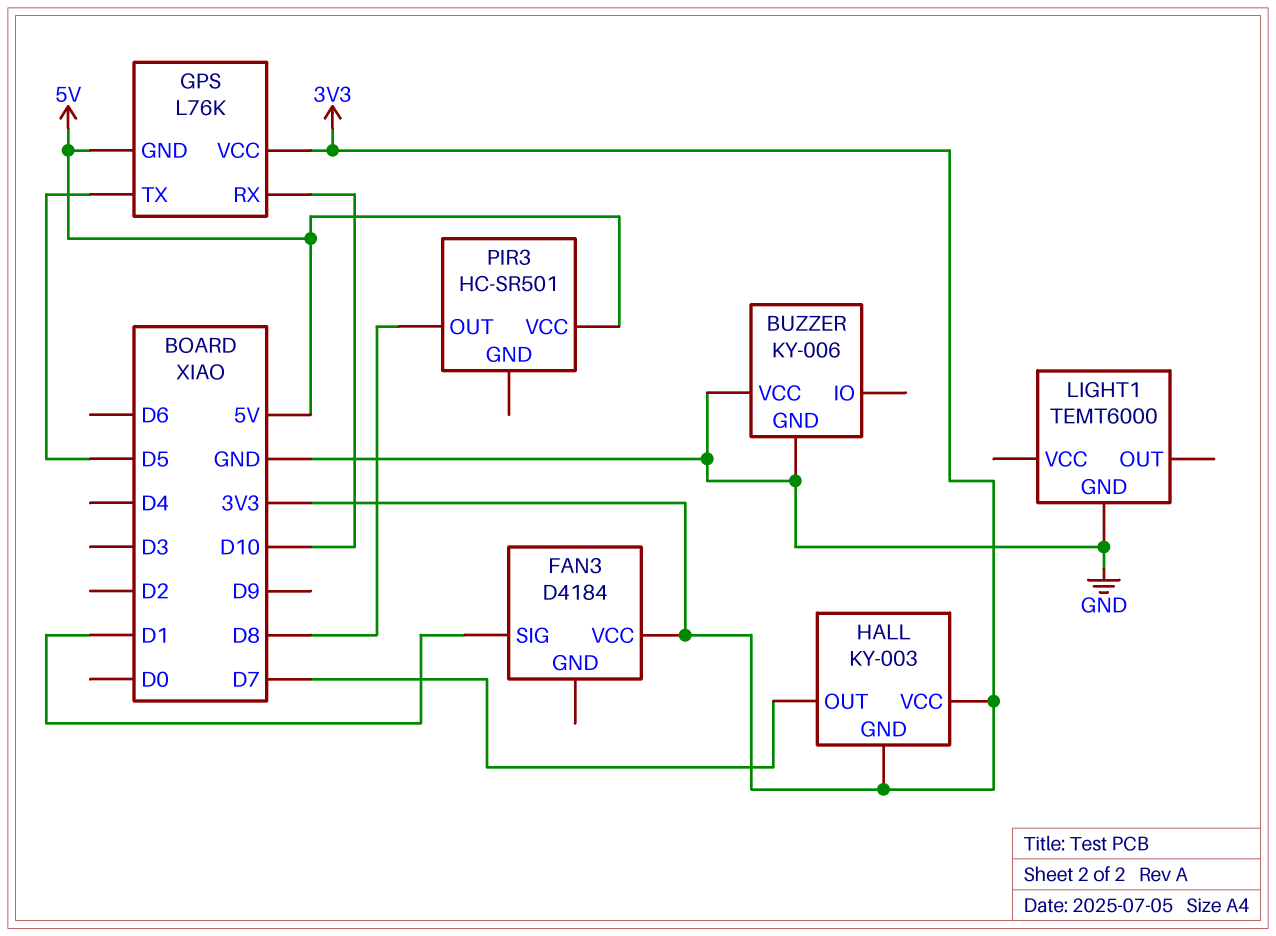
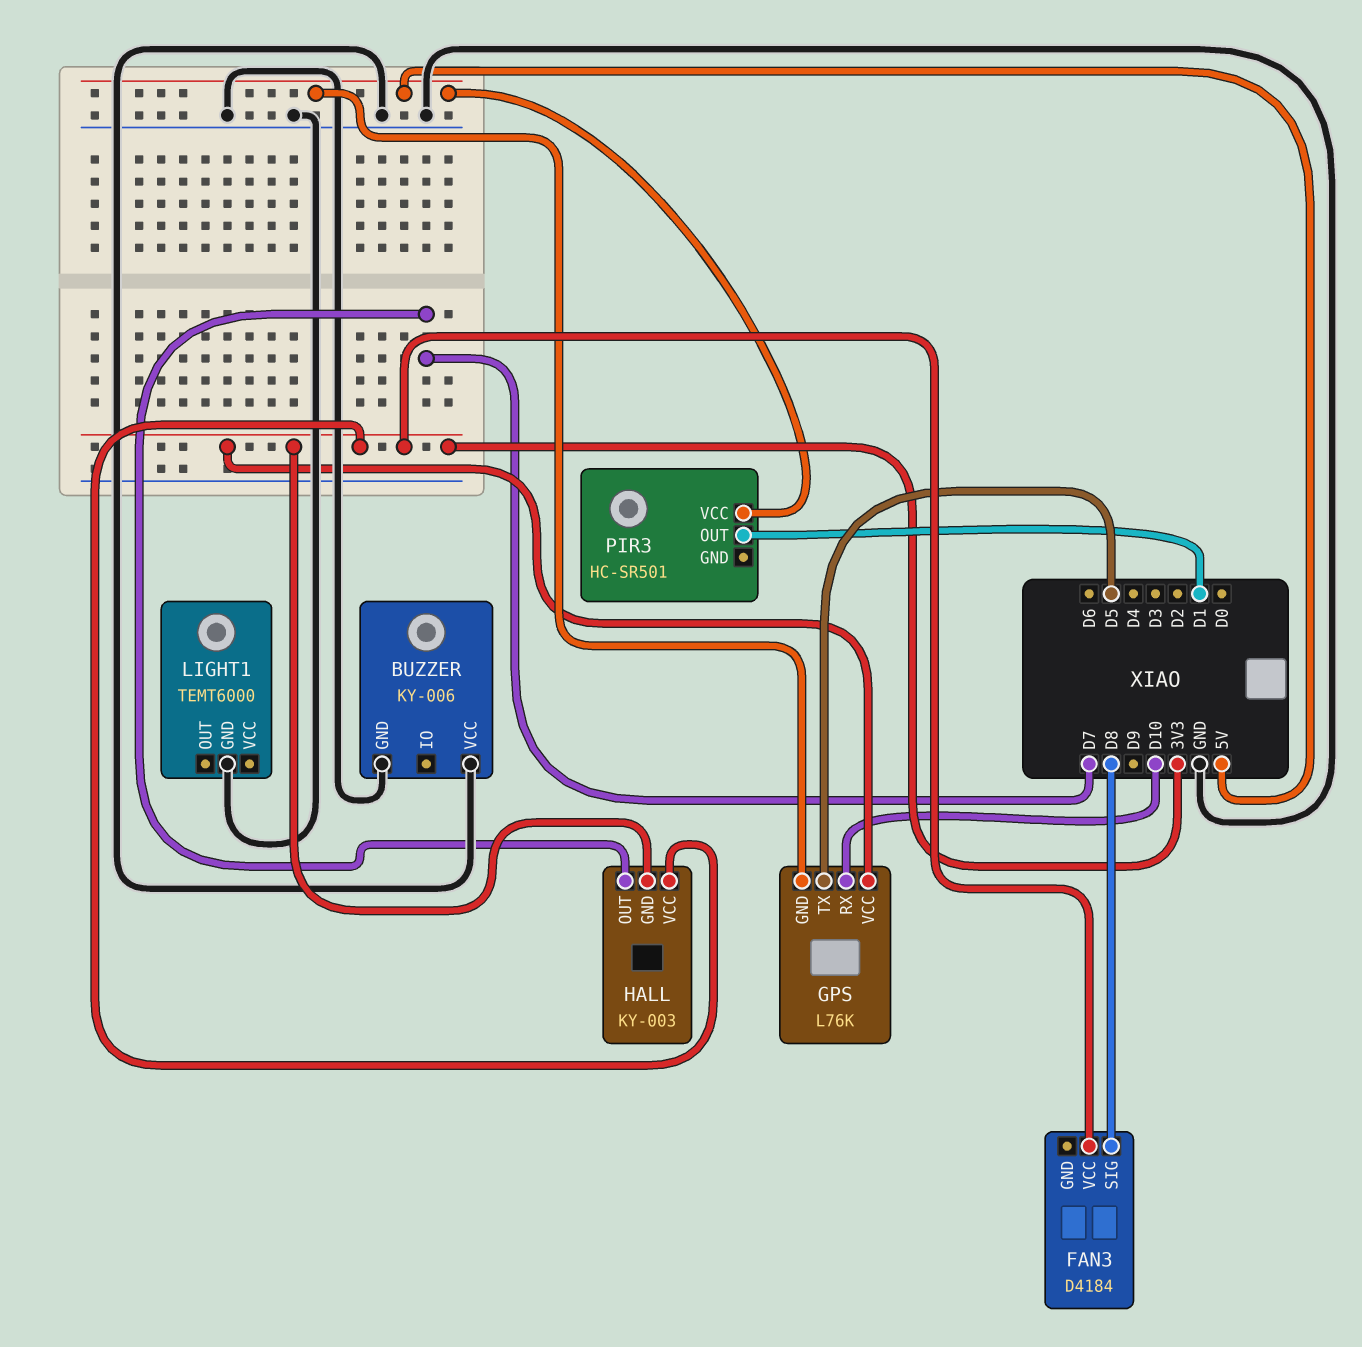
FAN3 pin SIG: D1 -> D8
PIR3 pin OUT: D8 -> D1

